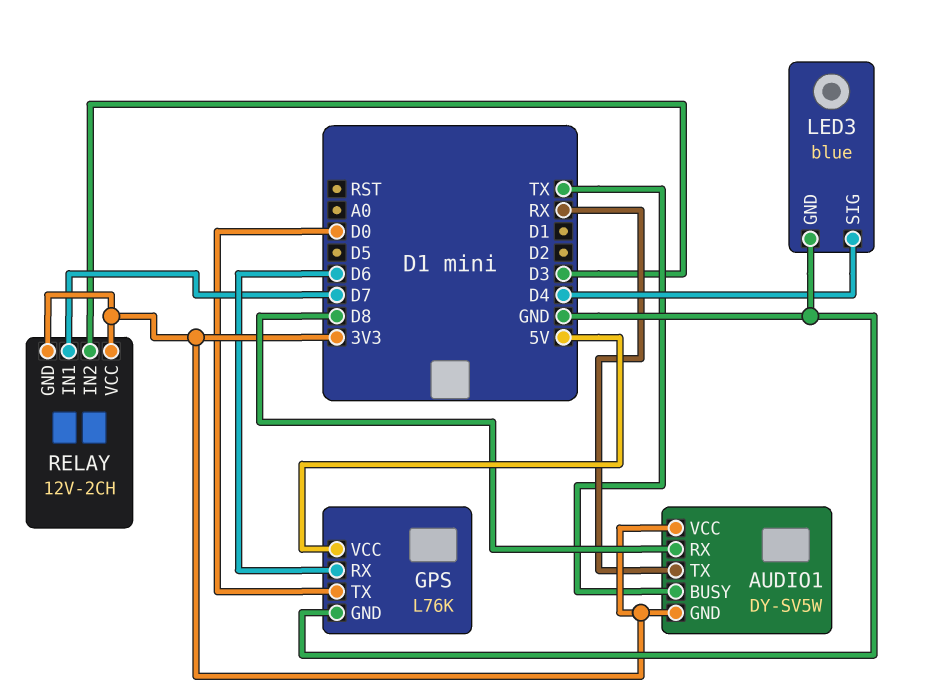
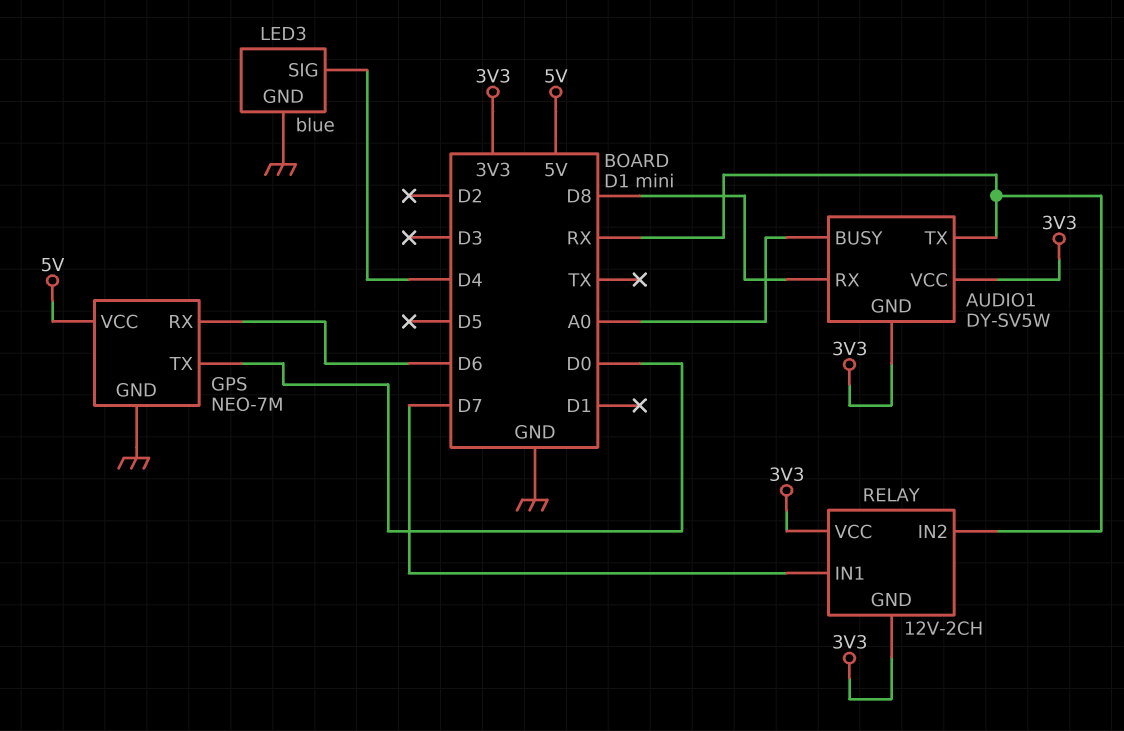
AUDIO1 pin BUSY: TX -> A0
GPS: L76K -> NEO-7M
RELAY pin IN2: D3 -> RX

